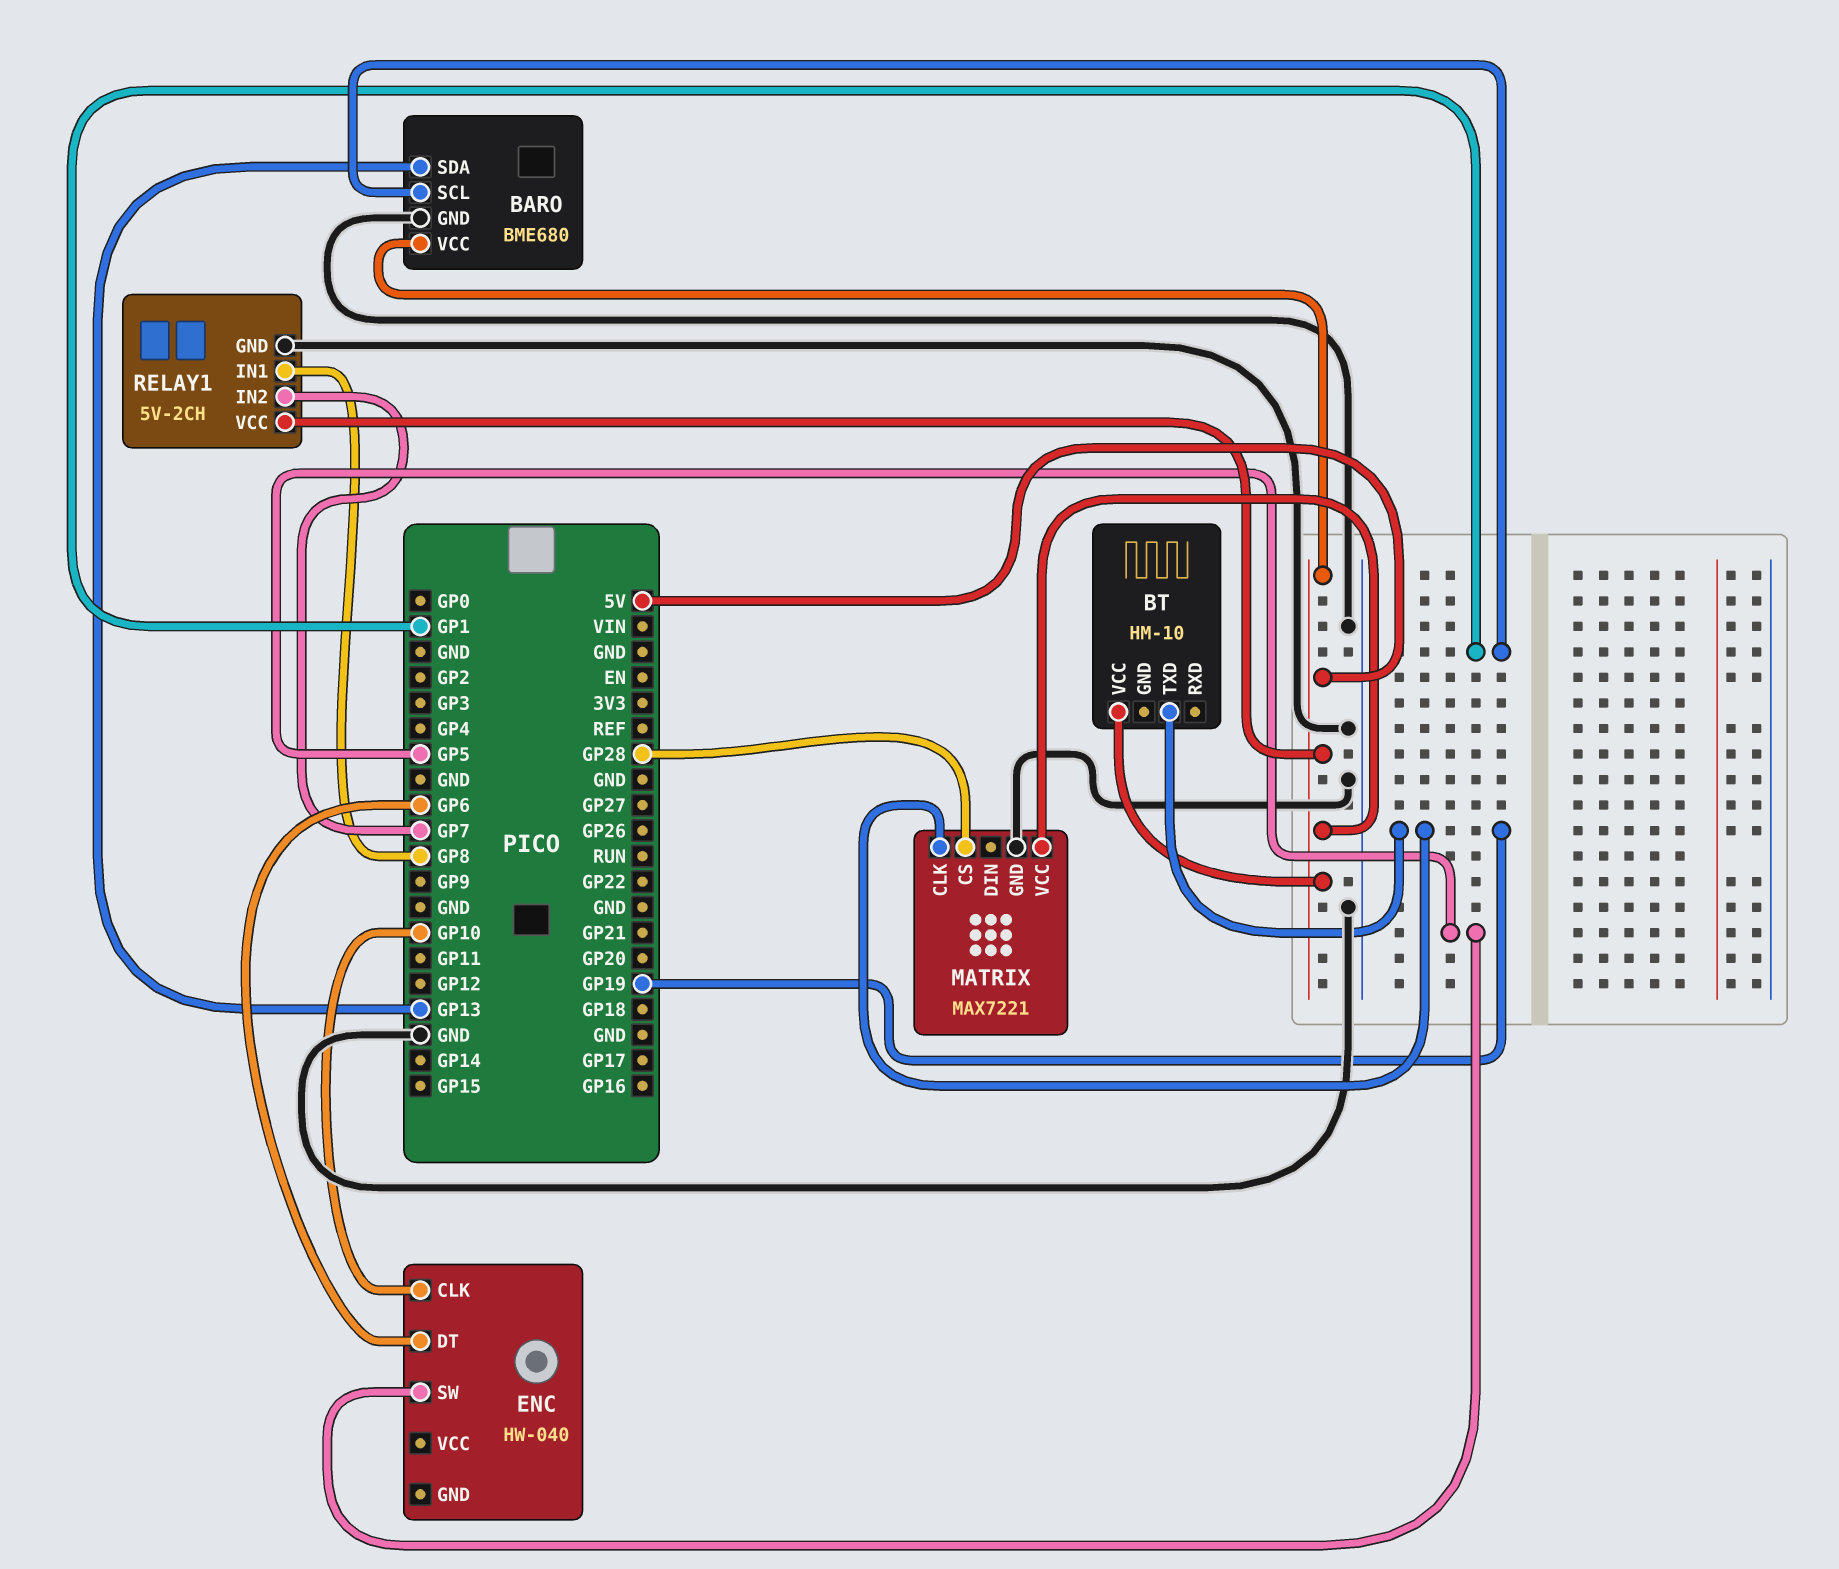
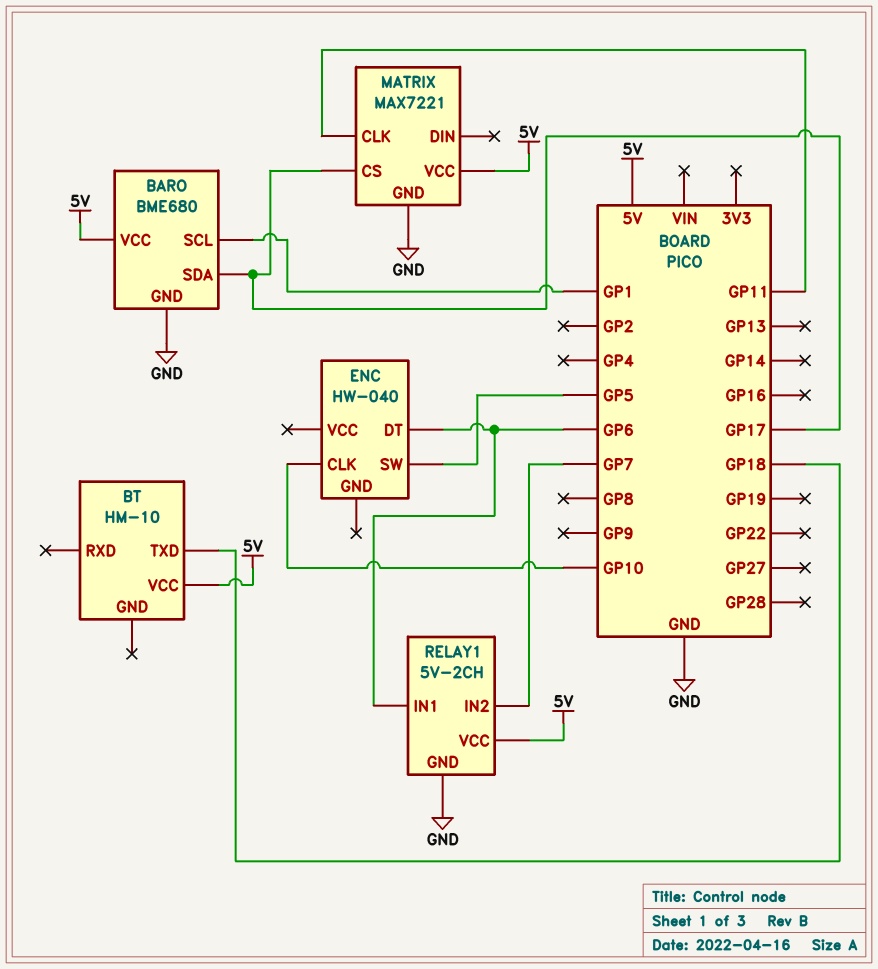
BARO pin SDA: GP13 -> GP17
BT pin TXD: GP19 -> GP18
MATRIX pin CLK: GP19 -> GP11
MATRIX pin CS: GP28 -> GP17
RELAY1 pin IN1: GP8 -> GP6

